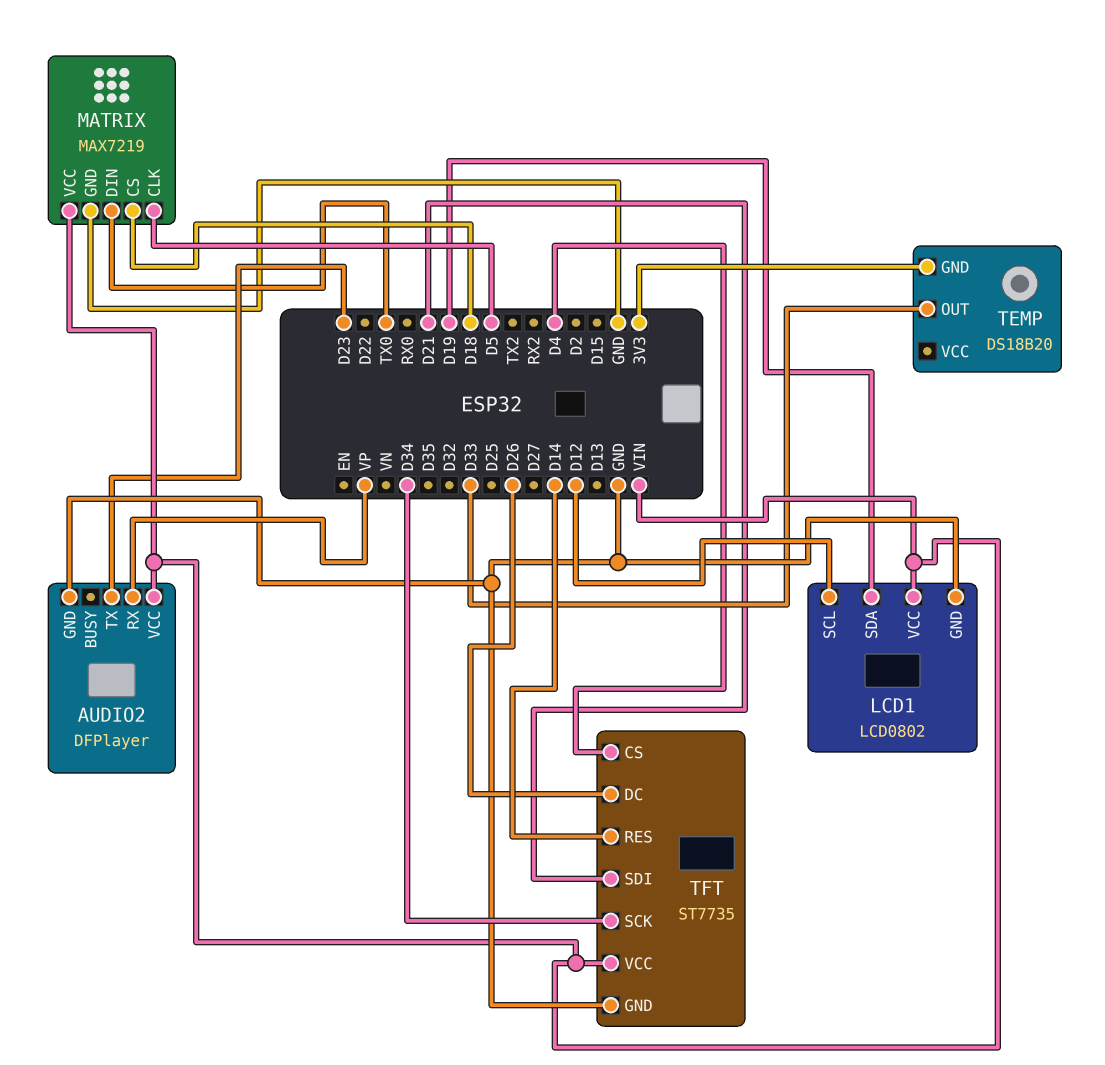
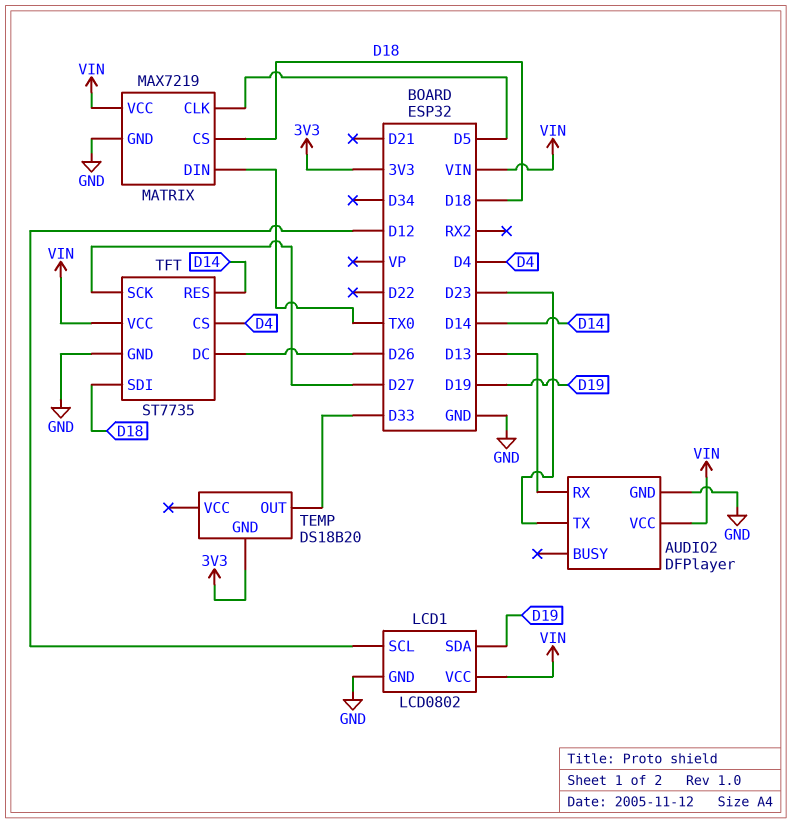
AUDIO2 pin RX: VP -> D13
TFT pin SCK: D34 -> D27
TFT pin SDI: D21 -> D18

